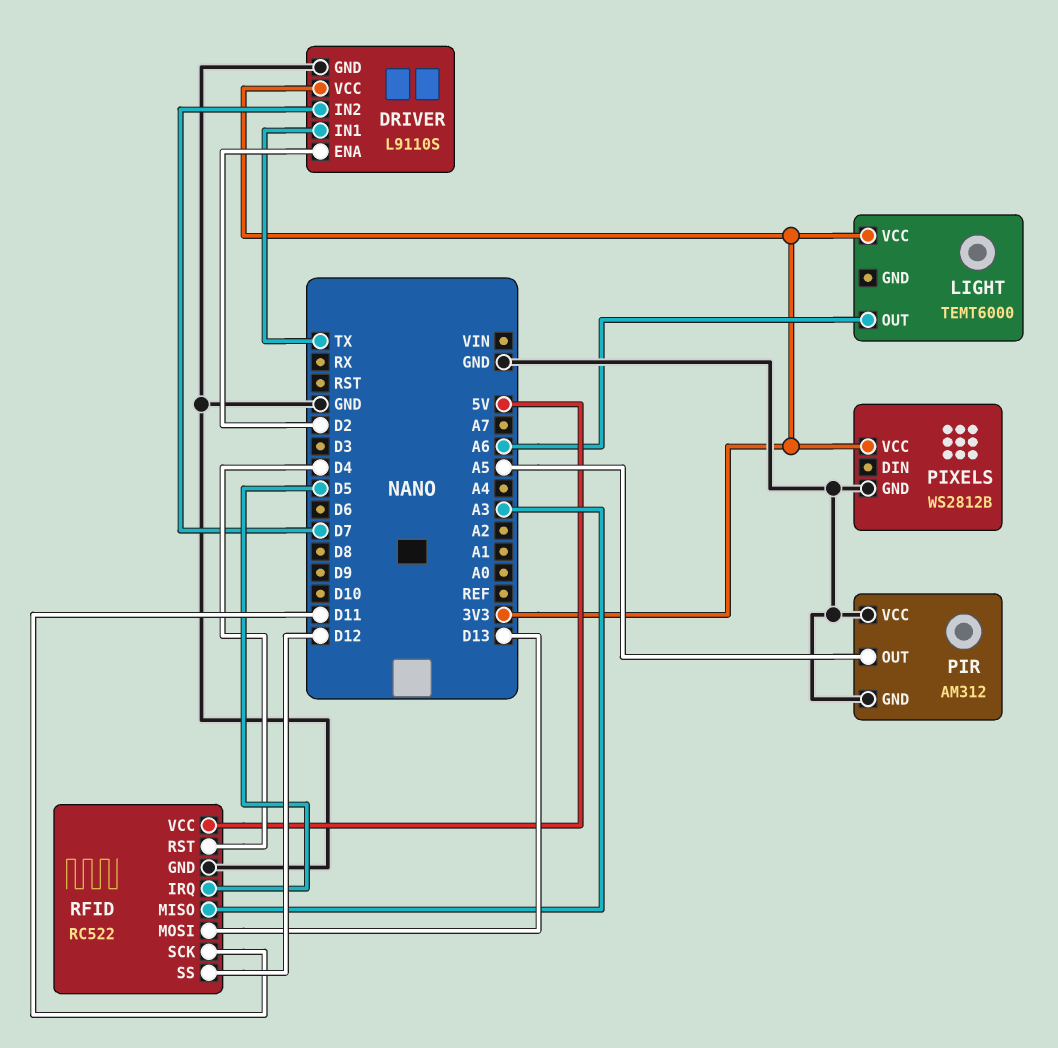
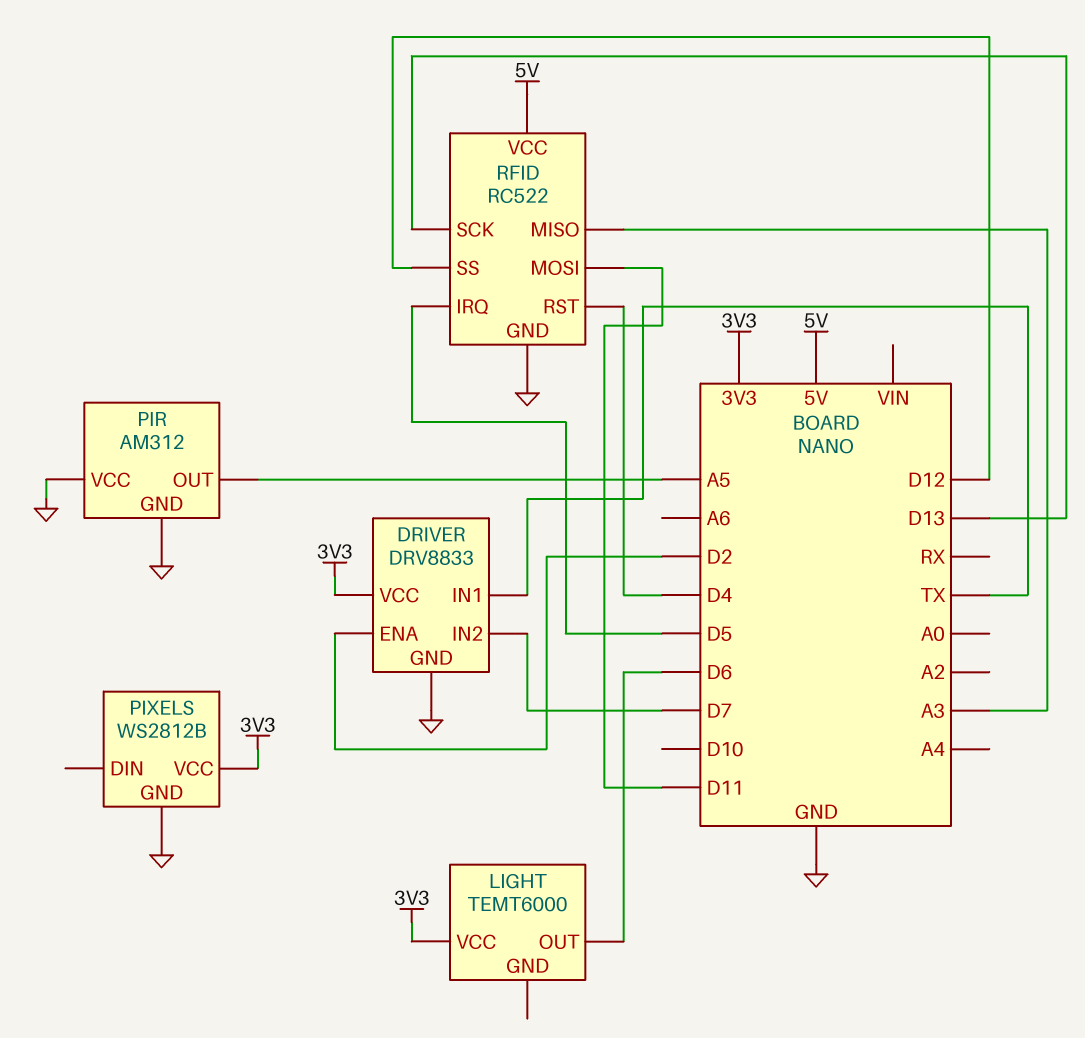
DRIVER: L9110S -> DRV8833
LIGHT pin OUT: A6 -> D6
RFID pin MOSI: D13 -> D11
RFID pin SCK: D11 -> D13

